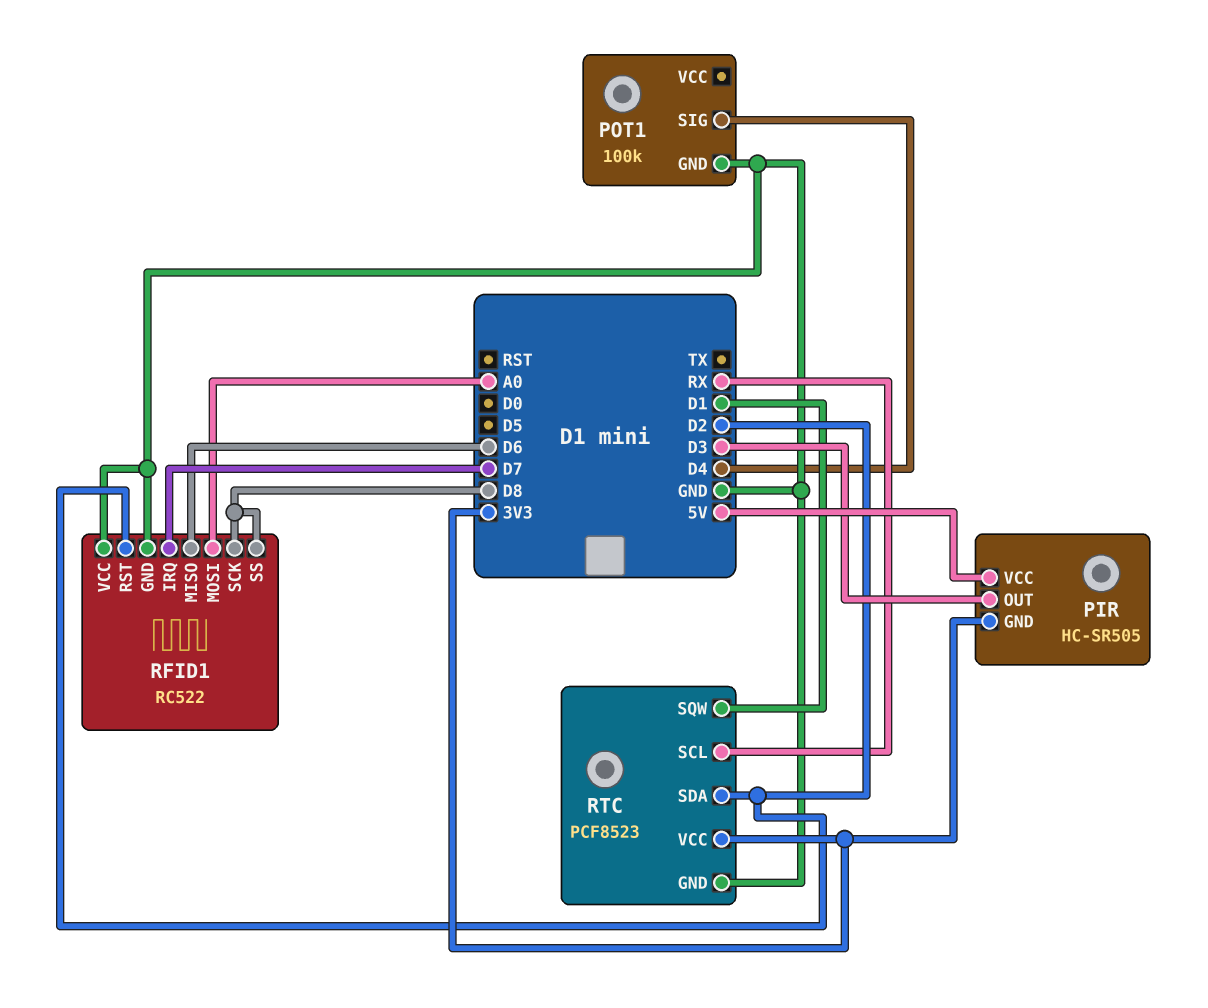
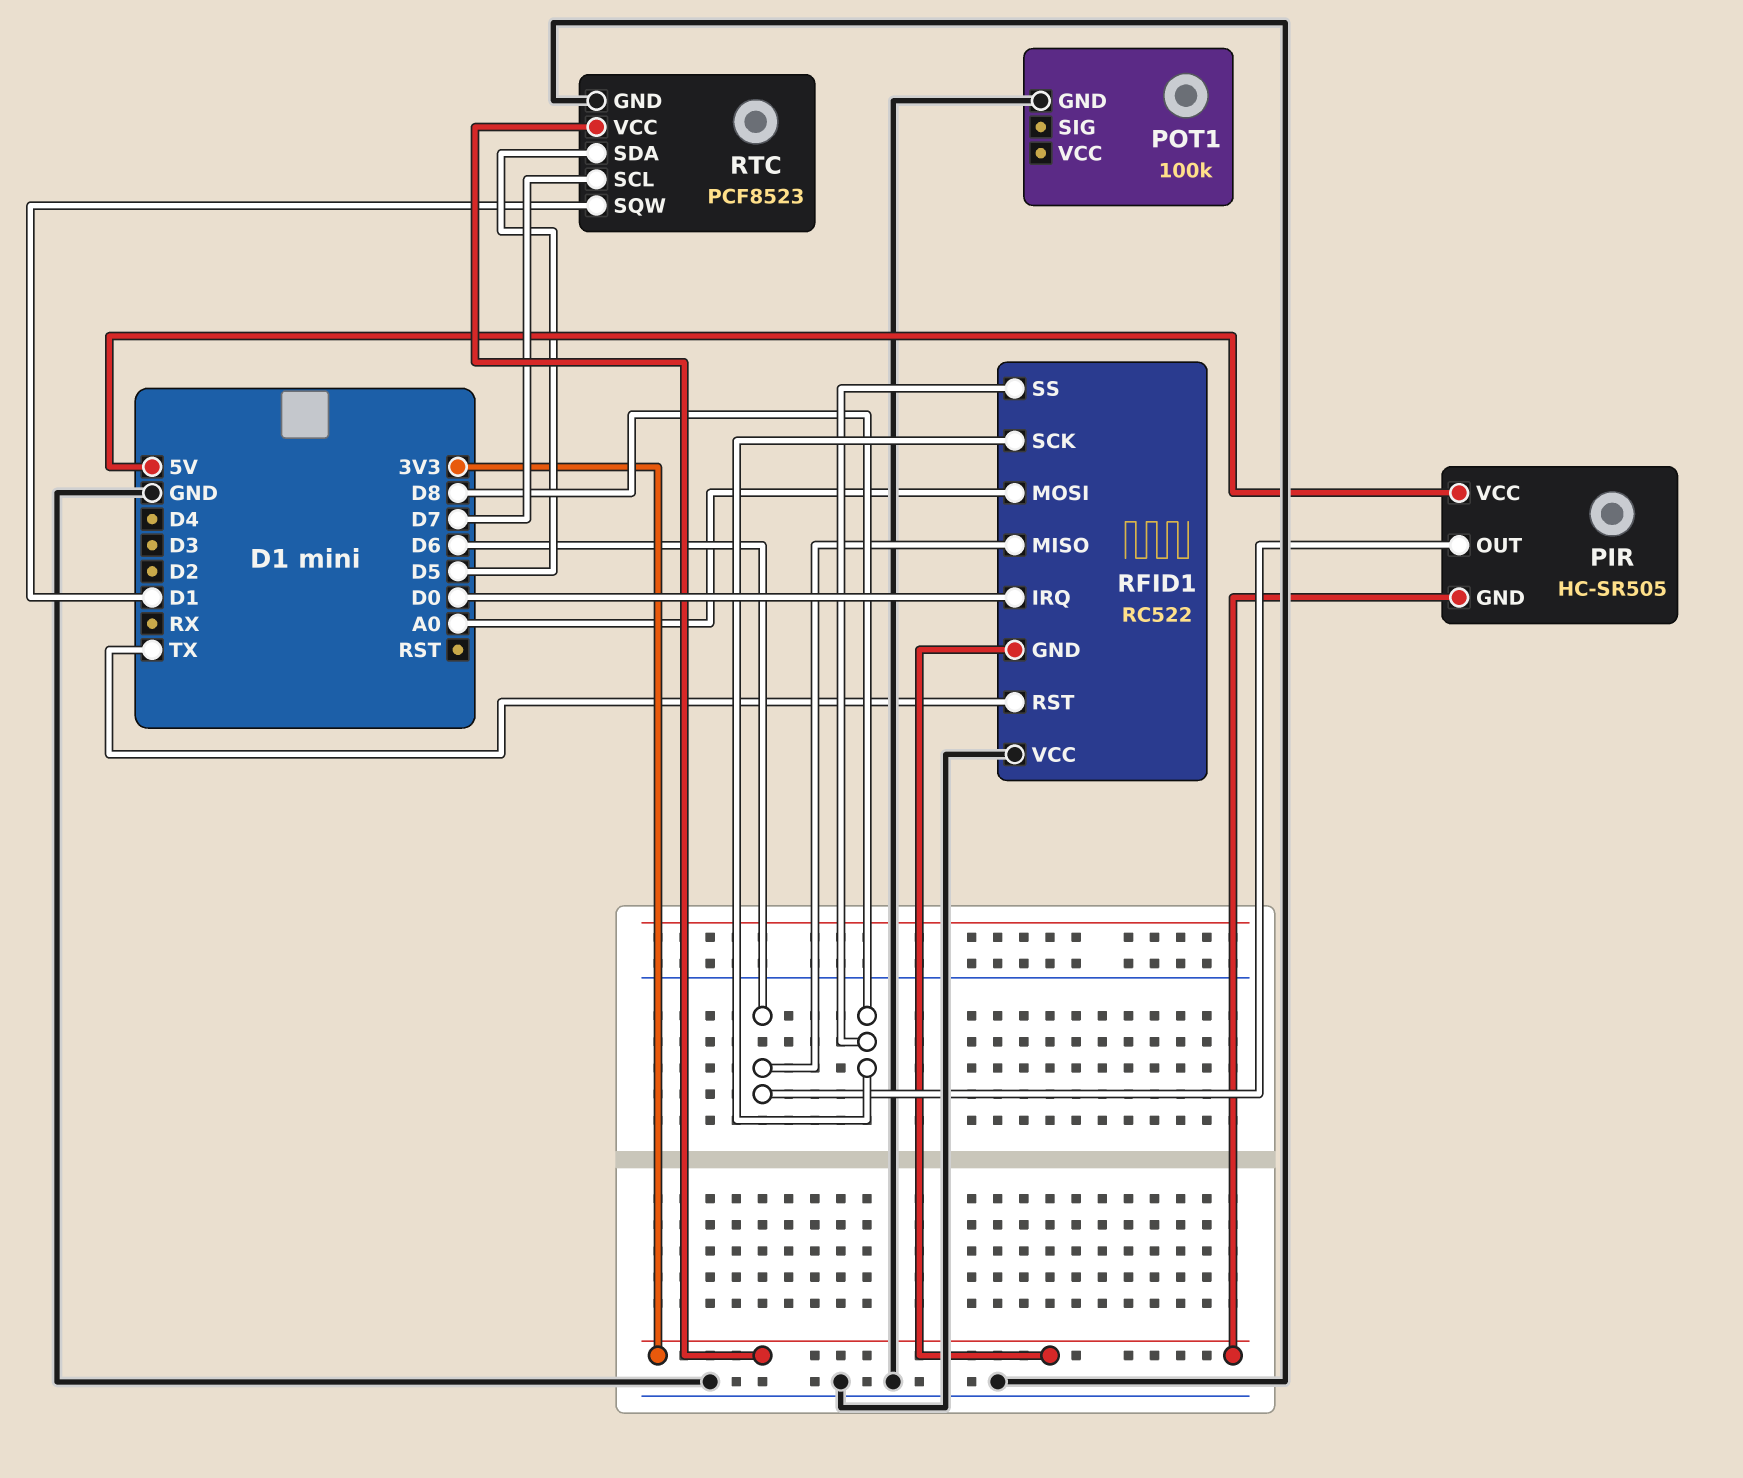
PIR pin OUT: D3 -> D6
POT1 pin SIG: D4 -> none
RFID1 pin GND: GND -> 3V3
RFID1 pin IRQ: D7 -> D0
RFID1 pin RST: D2 -> TX
RTC pin SCL: RX -> D7
RTC pin SDA: D2 -> D5

